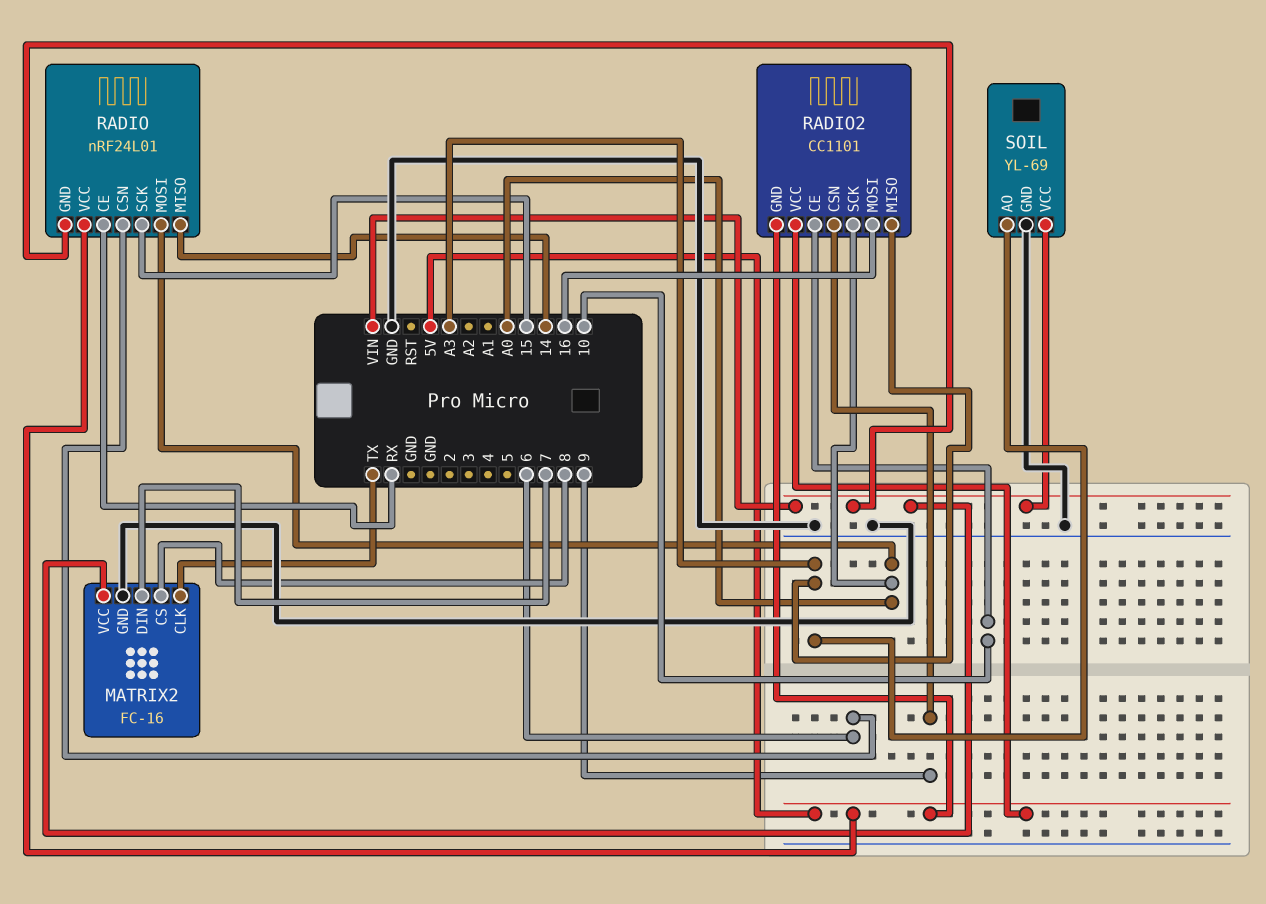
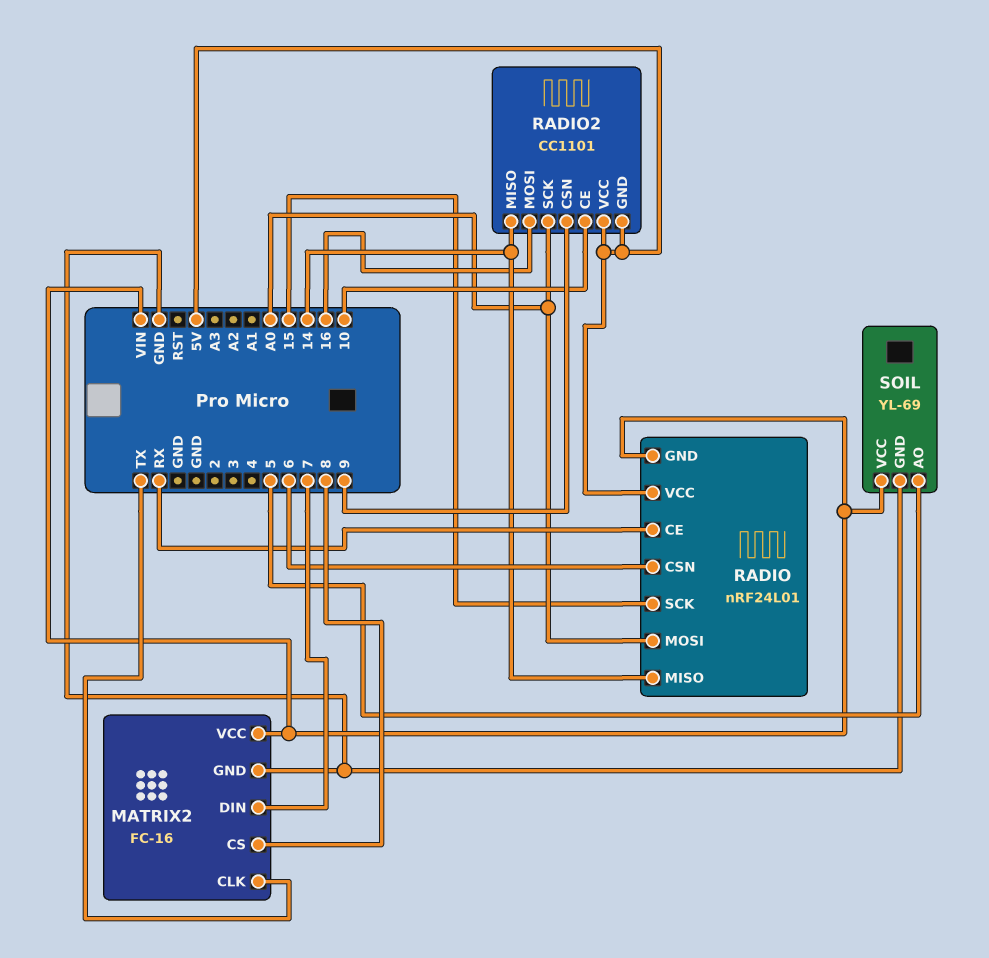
RADIO2 pin MISO: A3 -> 14
SOIL pin AO: A3 -> 5

